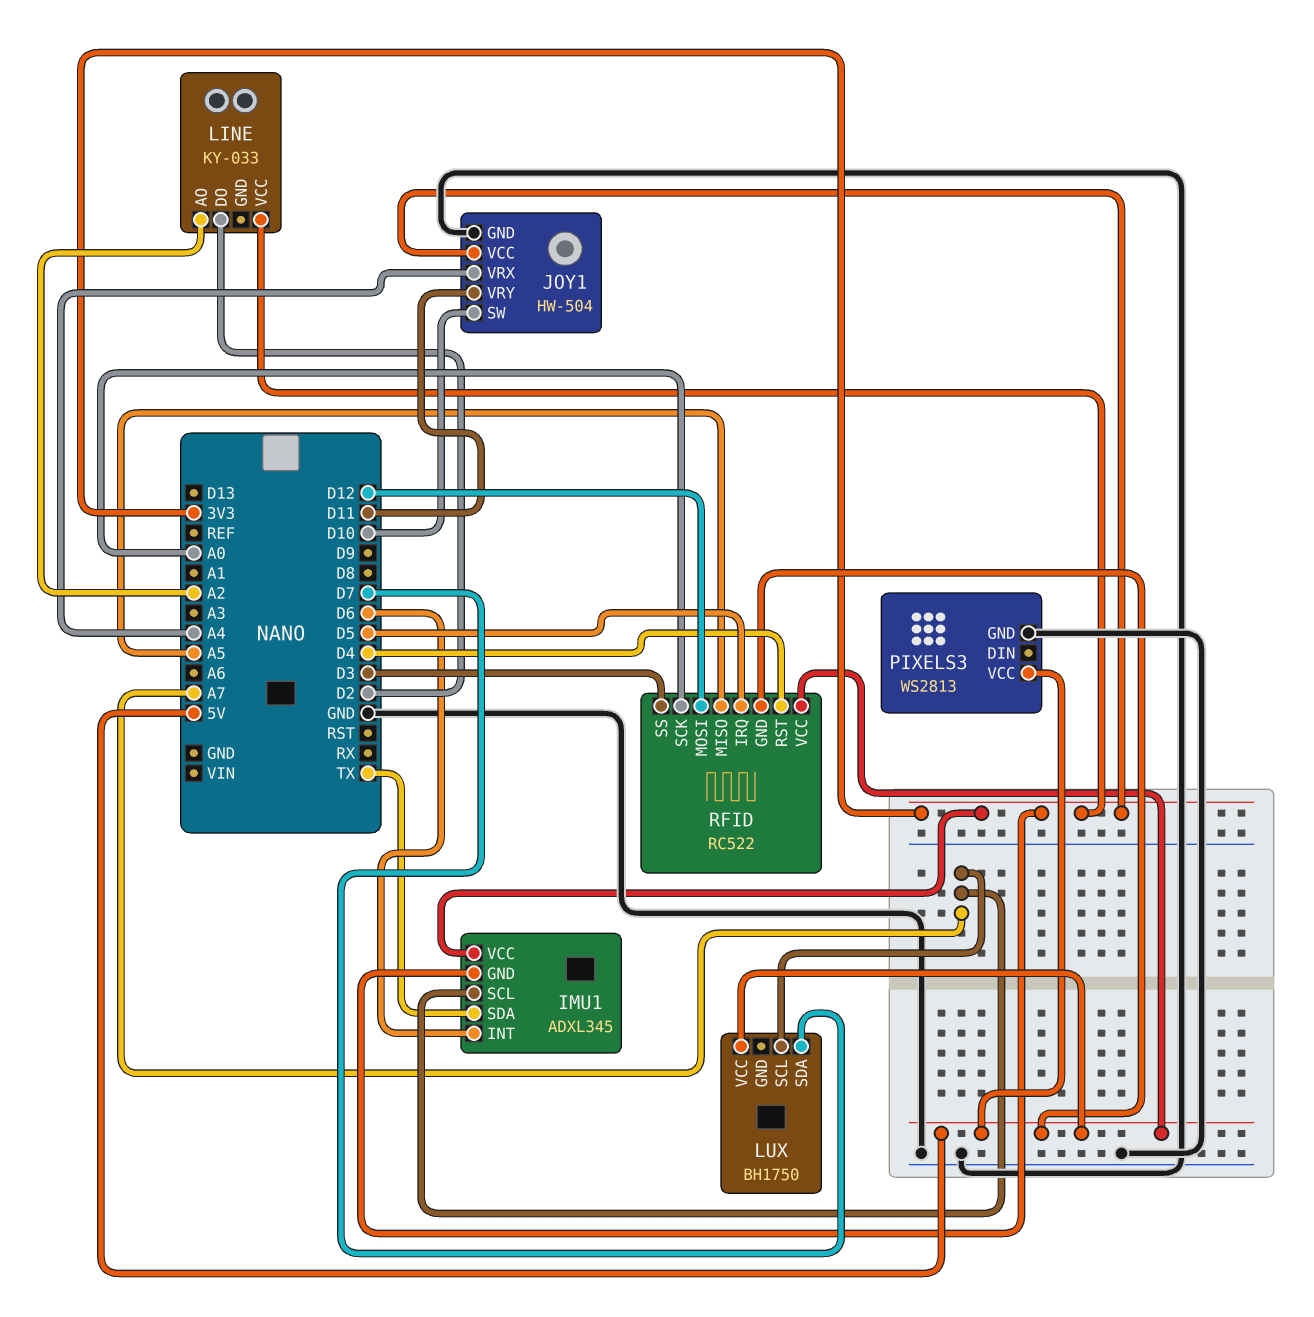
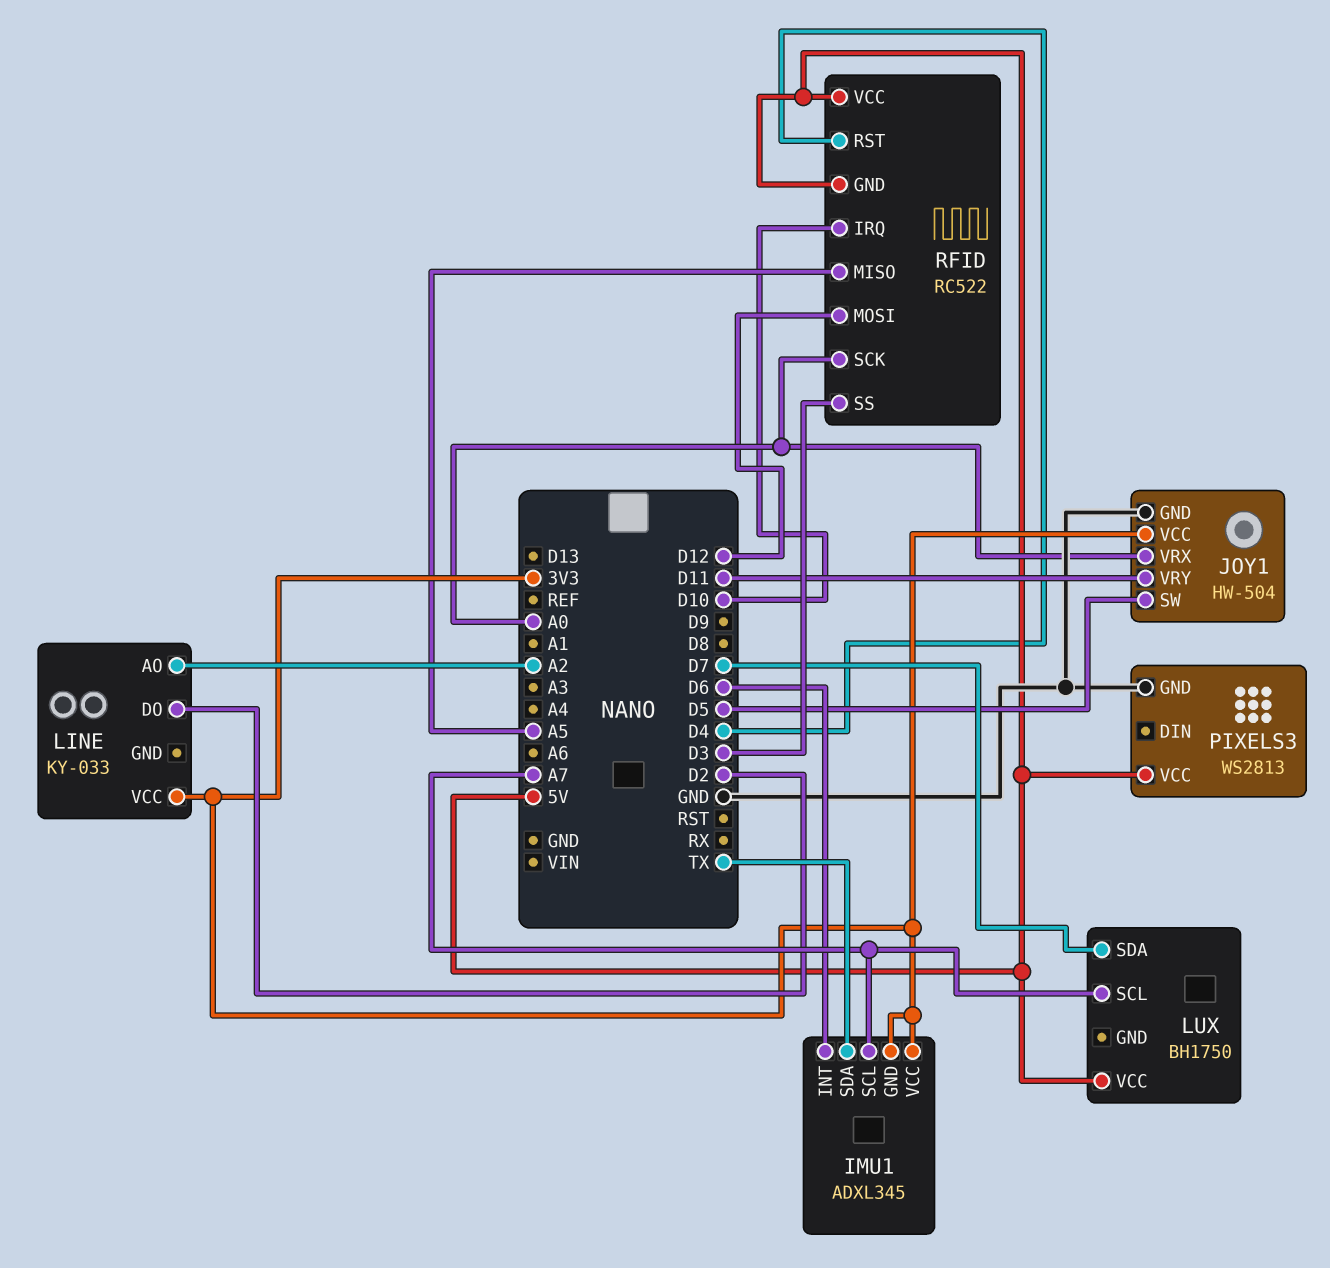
JOY1 pin SW: D10 -> D5
JOY1 pin VRX: A4 -> A0
RFID pin IRQ: D5 -> D10

